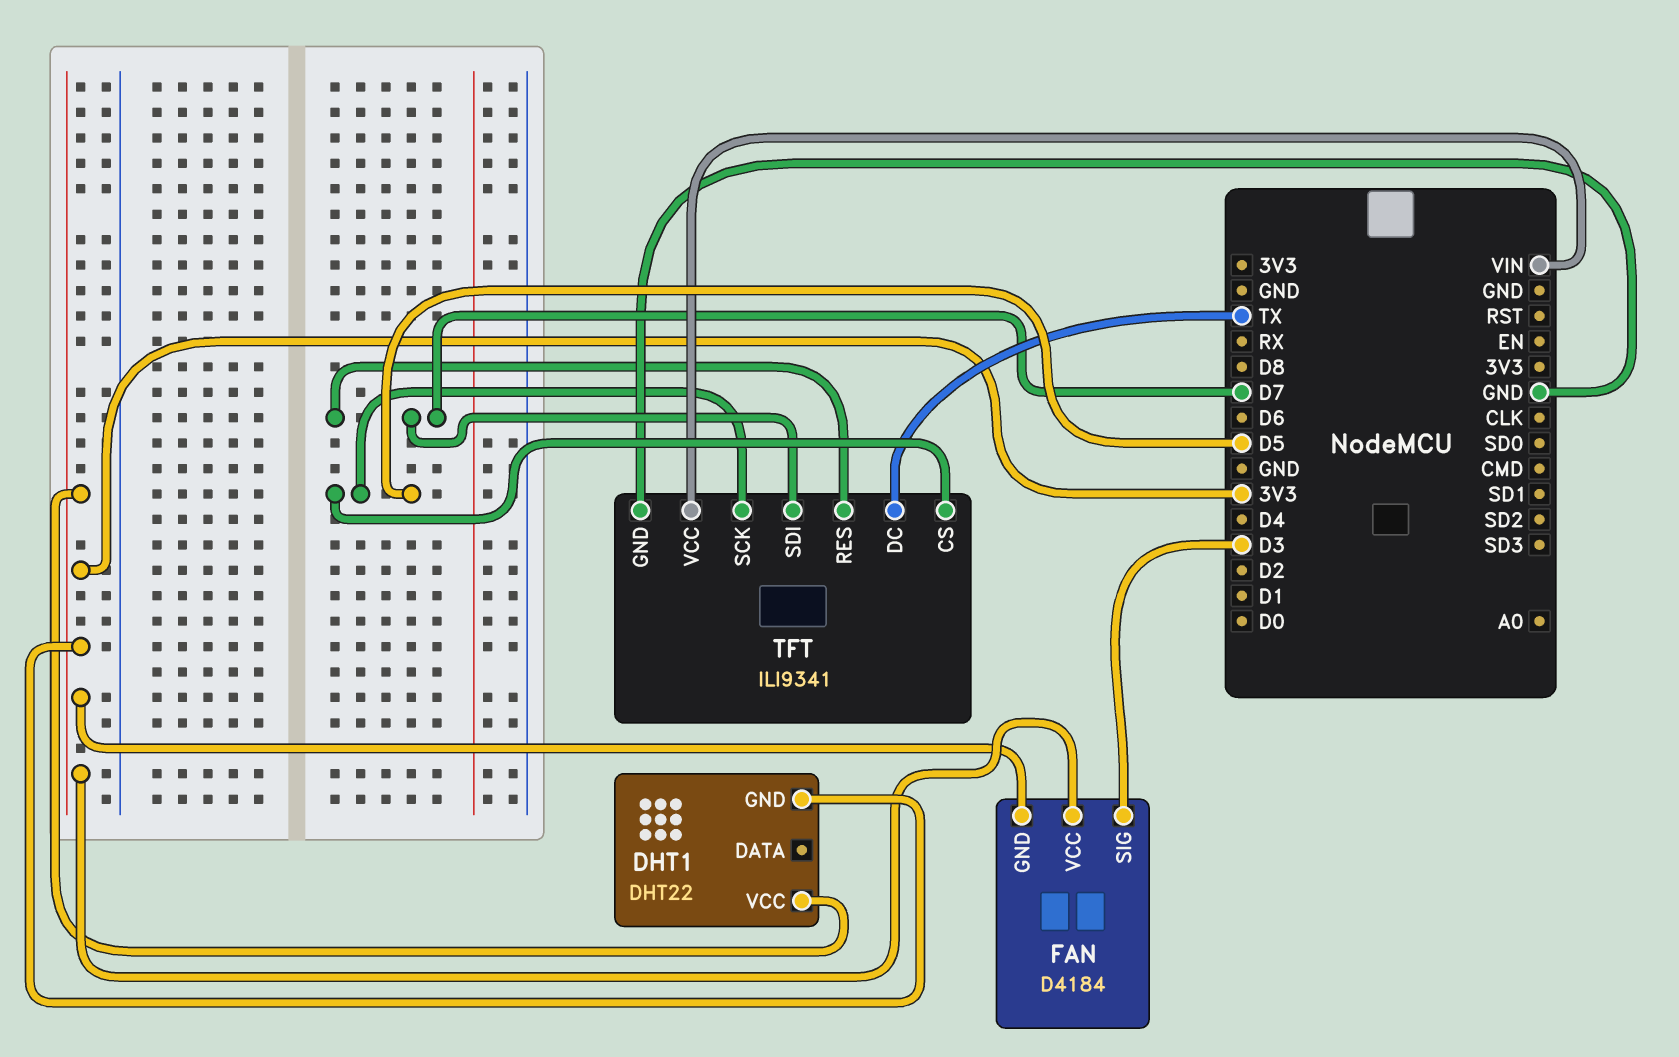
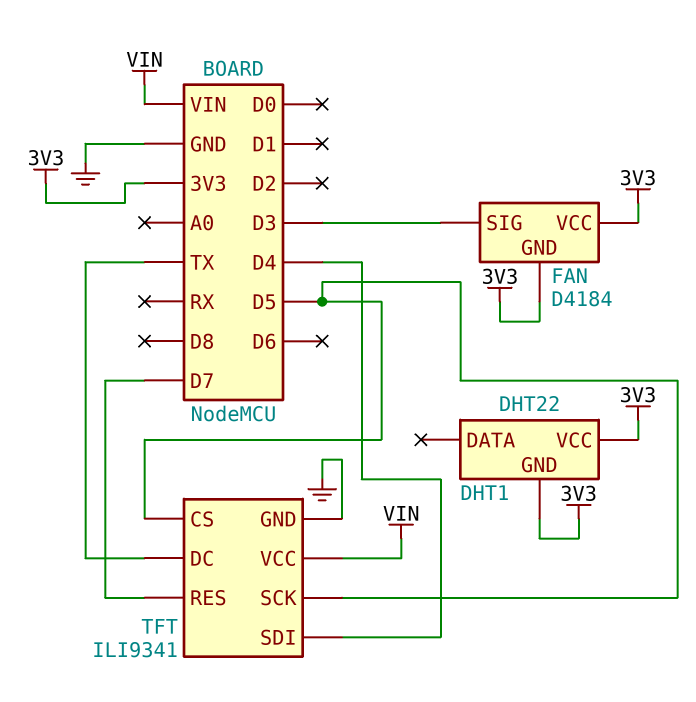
TFT pin SDI: D7 -> D4

